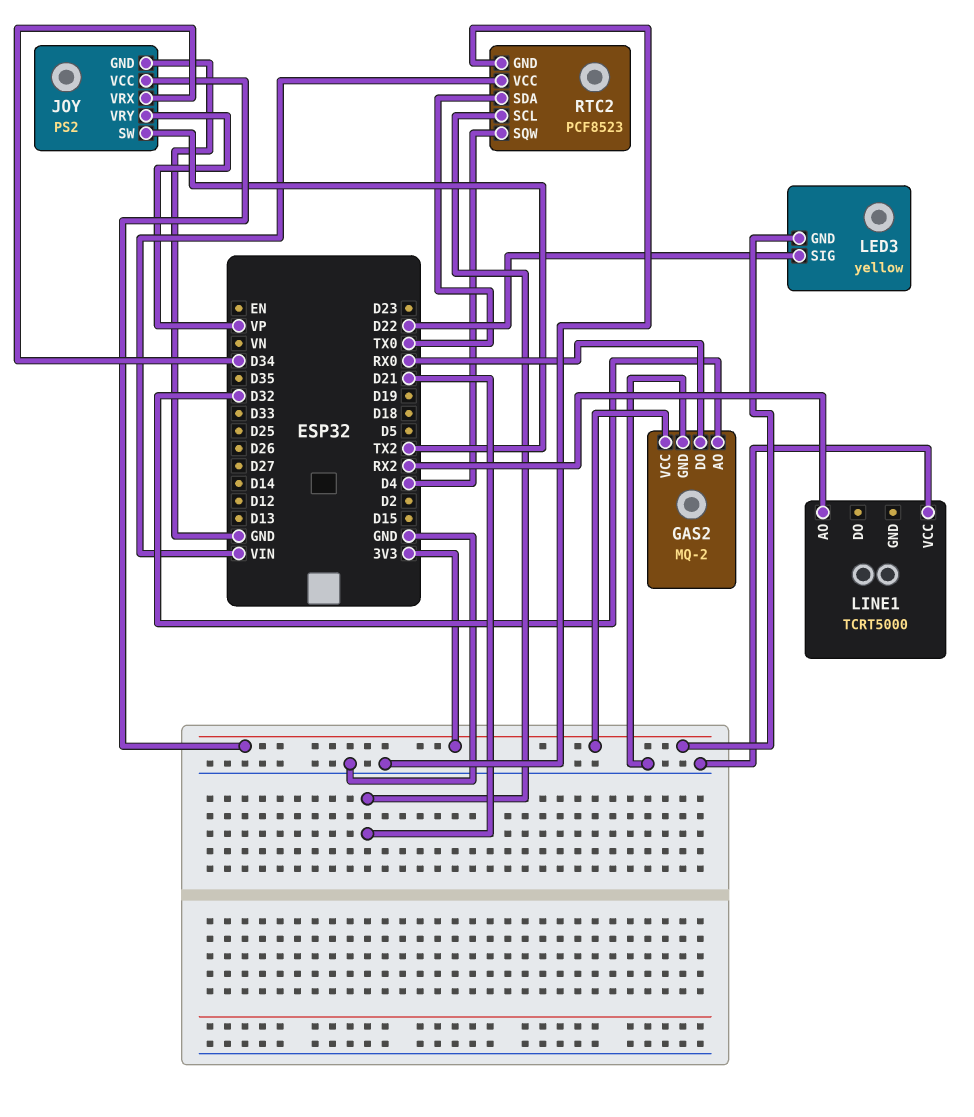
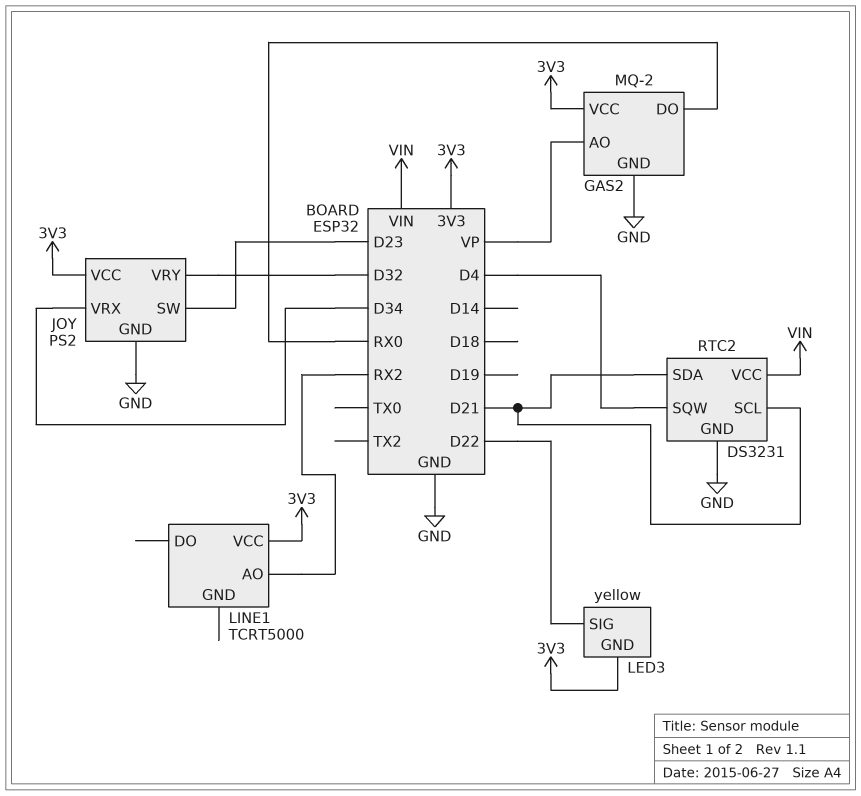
GAS2 pin AO: D32 -> VP
JOY pin SW: TX2 -> D23
JOY pin VRY: VP -> D32
LINE1 pin VCC: GND -> 3V3
RTC2: PCF8523 -> DS3231
RTC2 pin SDA: TX0 -> D21

